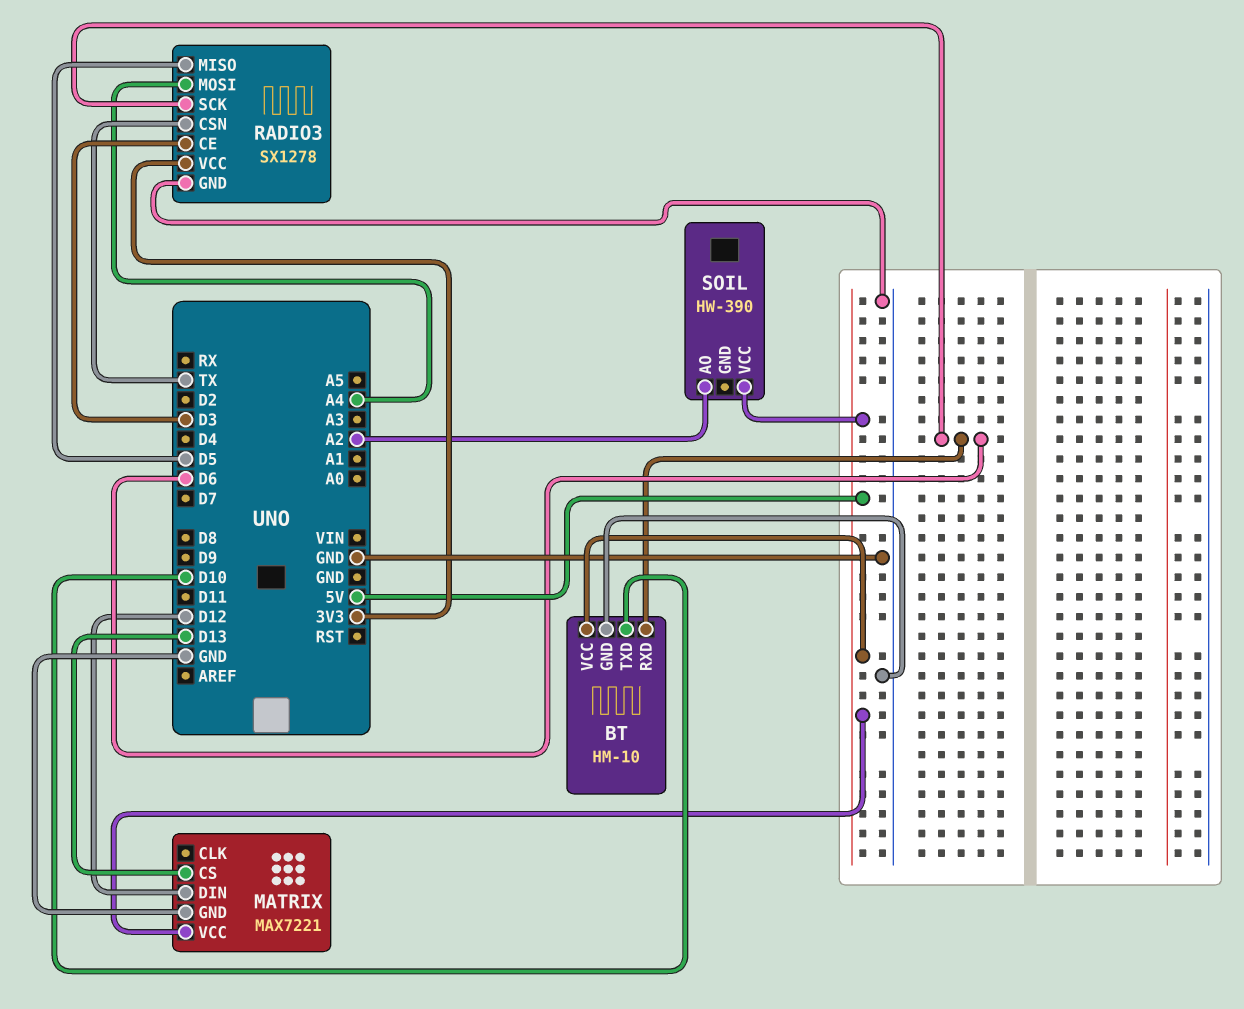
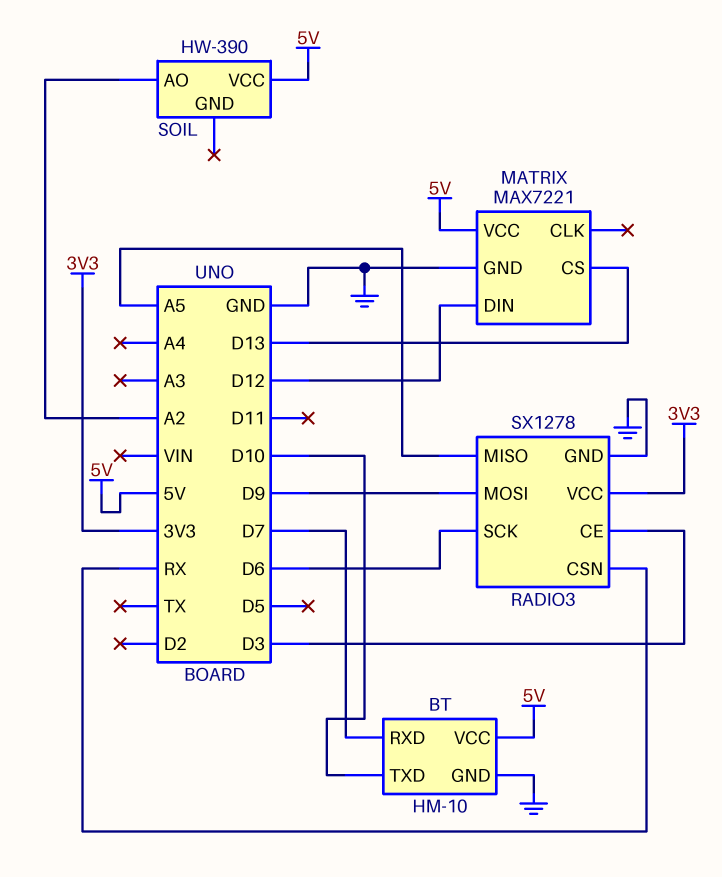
BT pin RXD: D6 -> D7
RADIO3 pin CSN: TX -> RX
RADIO3 pin MISO: D5 -> A5
RADIO3 pin MOSI: A4 -> D9

